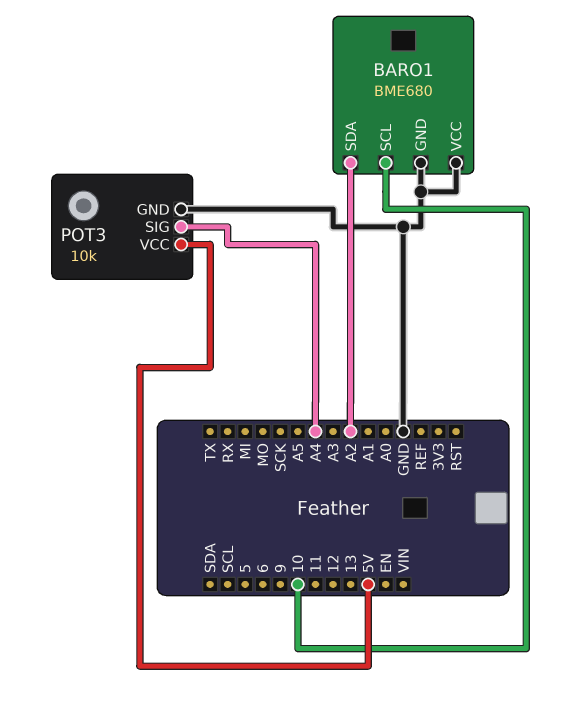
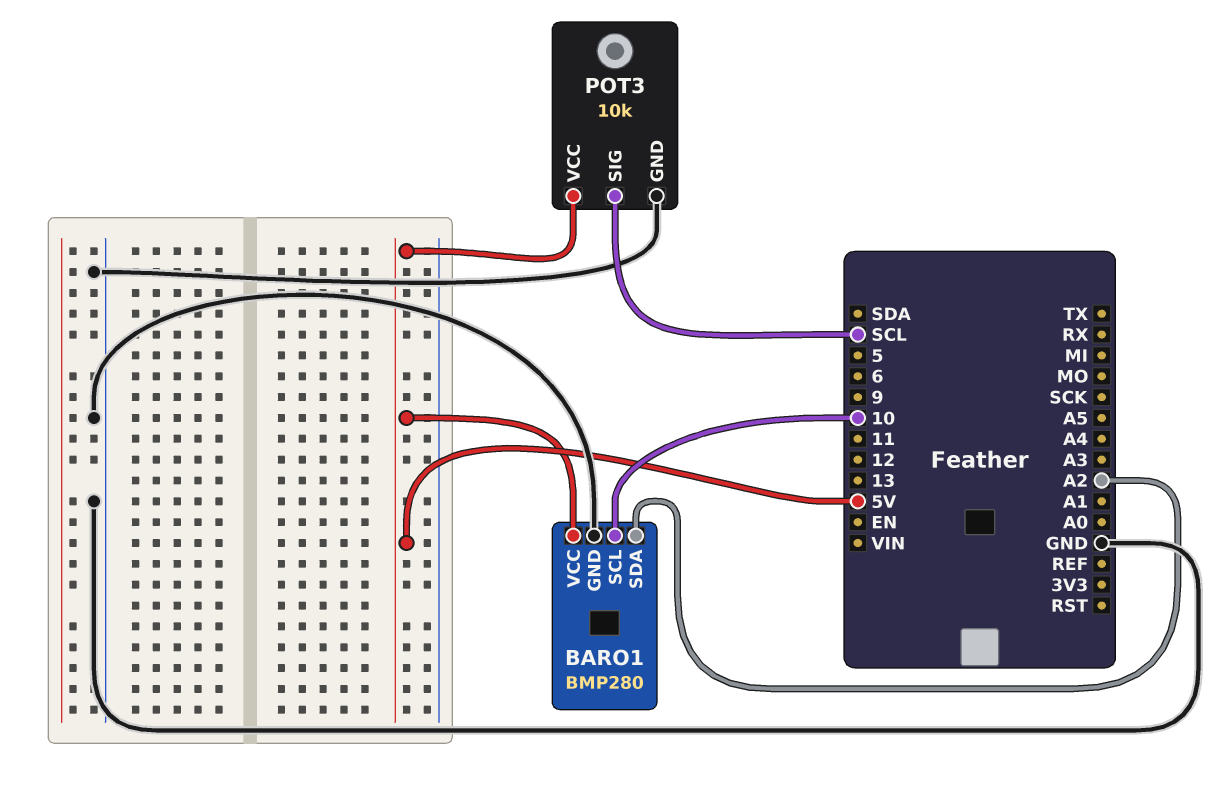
BARO1: BME680 -> BMP280
BARO1 pin VCC: GND -> 5V
POT3 pin SIG: A4 -> SCL

